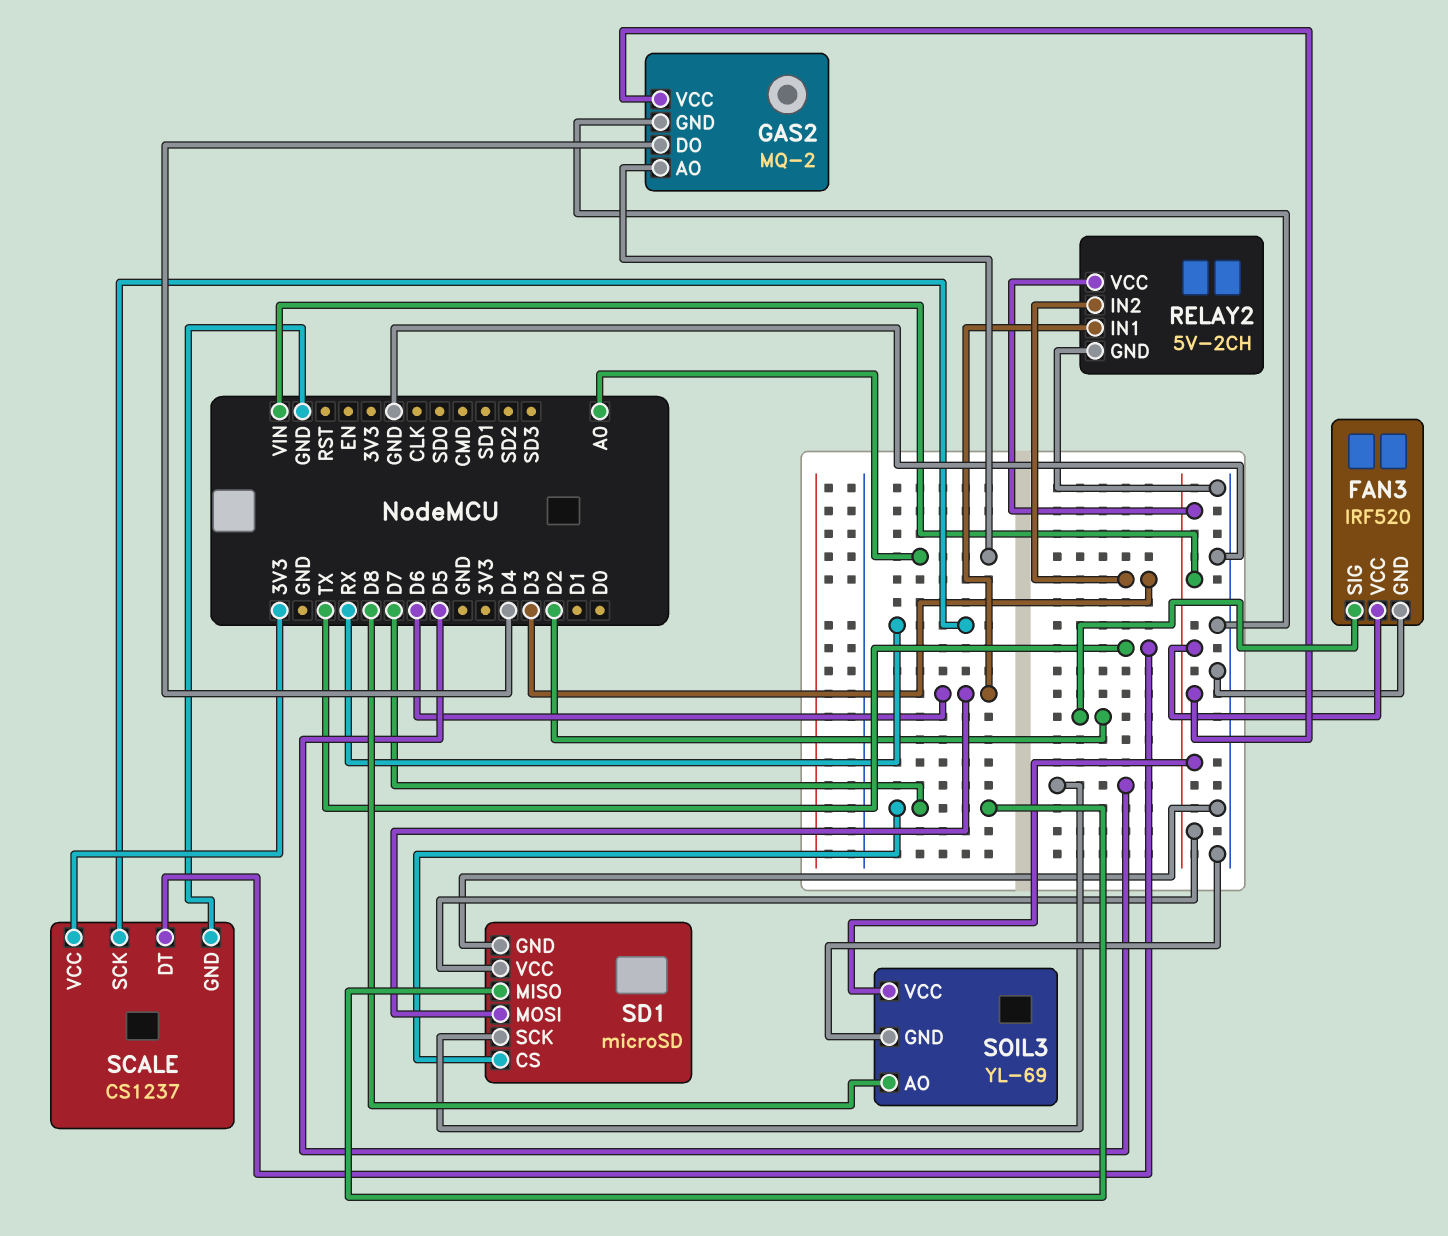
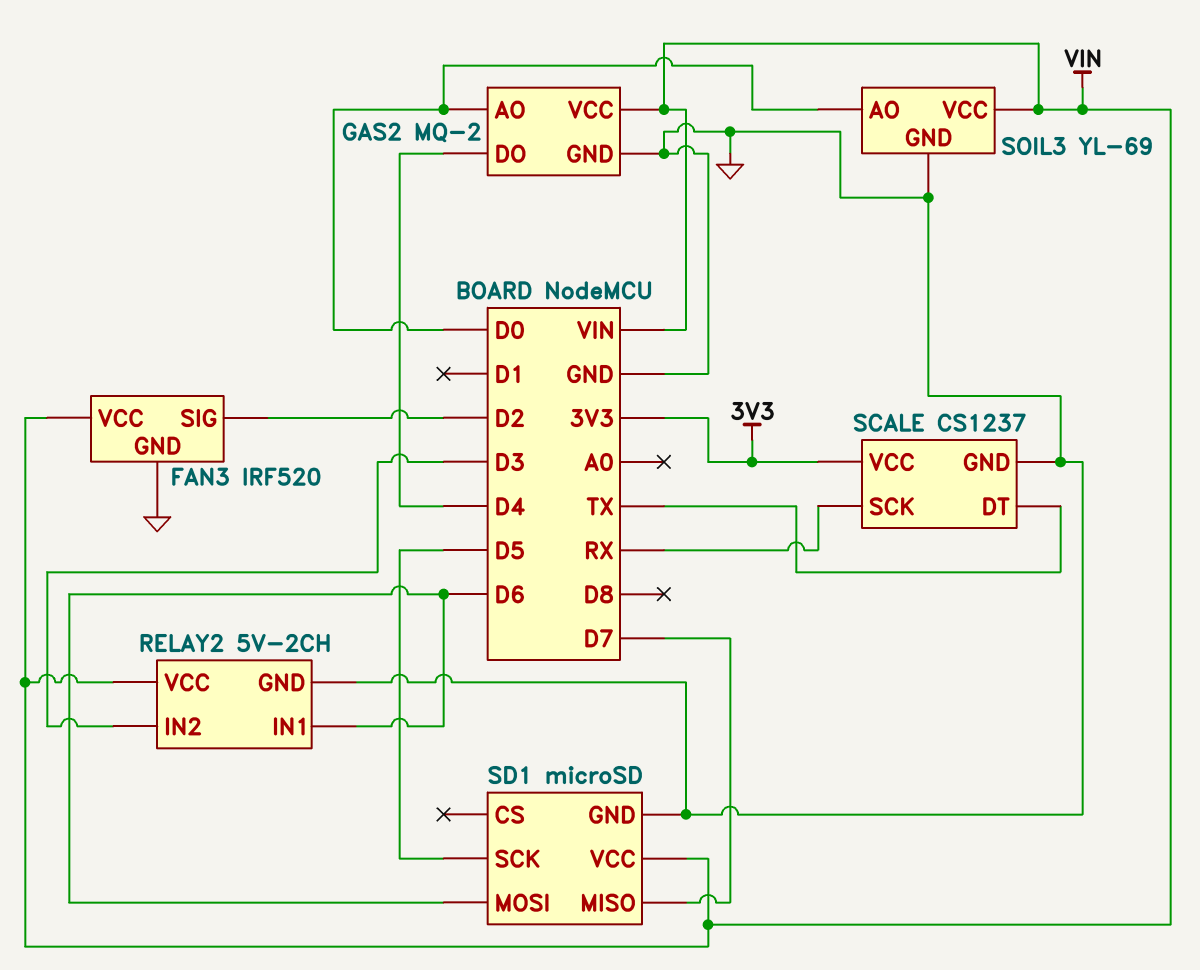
GAS2 pin AO: A0 -> D0
SD1 pin CS: D7 -> none
SOIL3 pin AO: D8 -> D0

